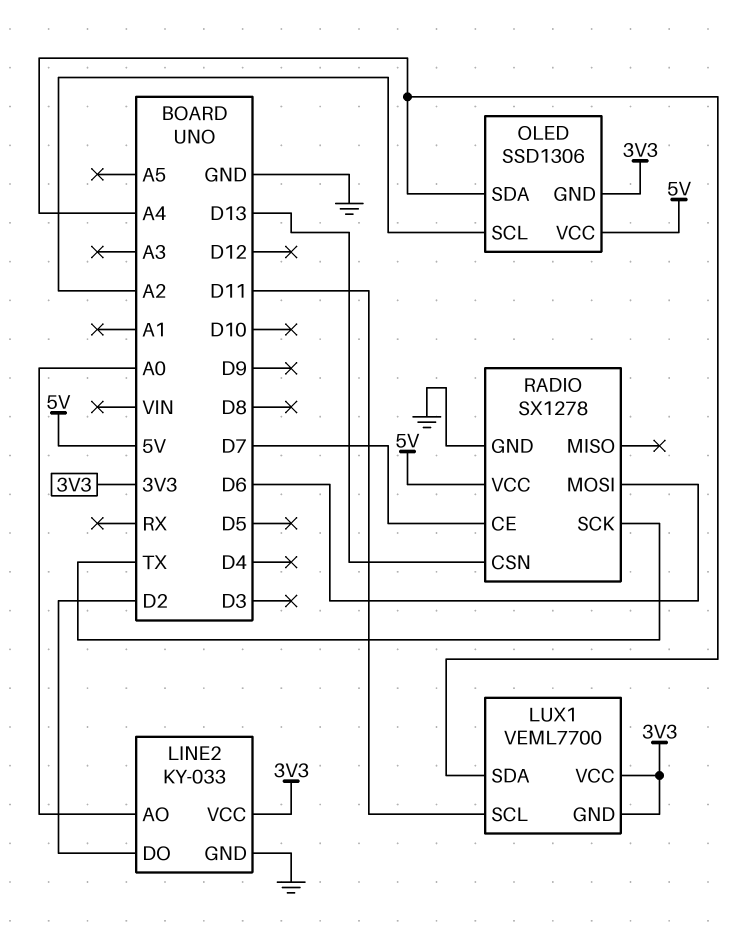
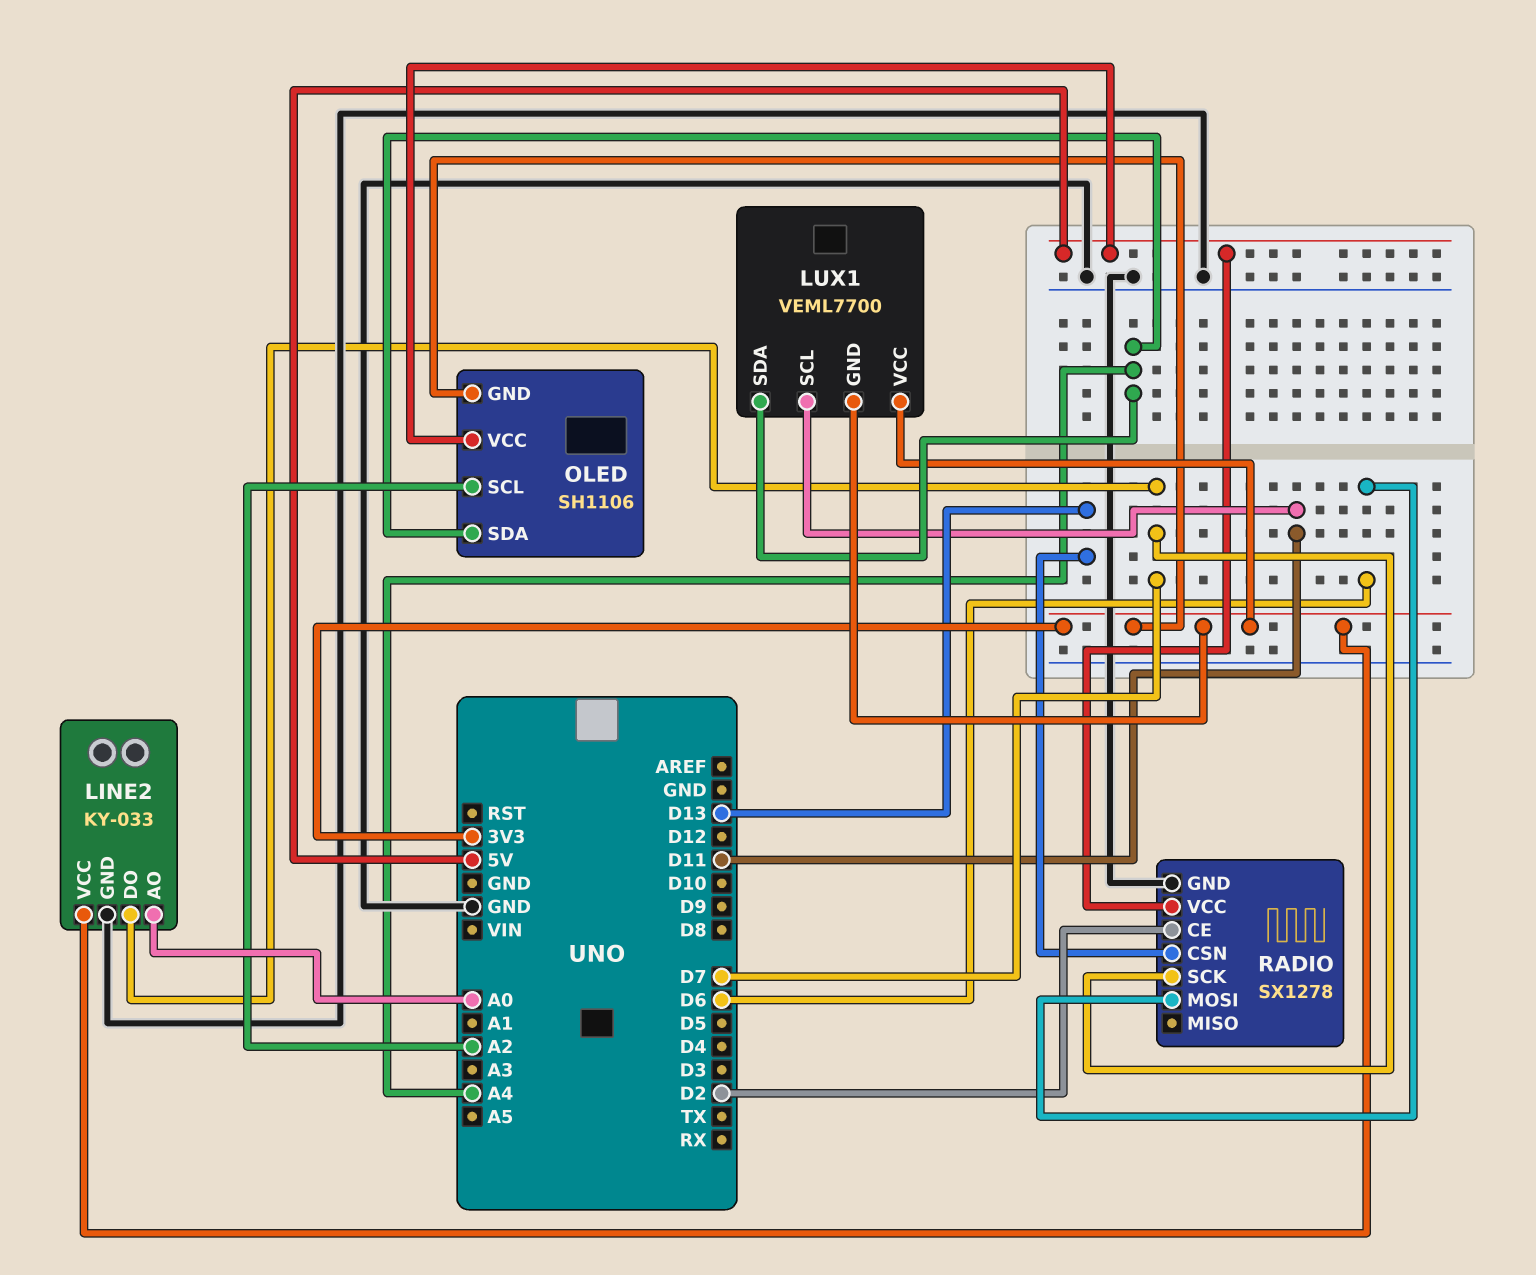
LINE2 pin DO: D2 -> D7
OLED: SSD1306 -> SH1106
RADIO pin CE: D7 -> D2
RADIO pin SCK: TX -> D7

